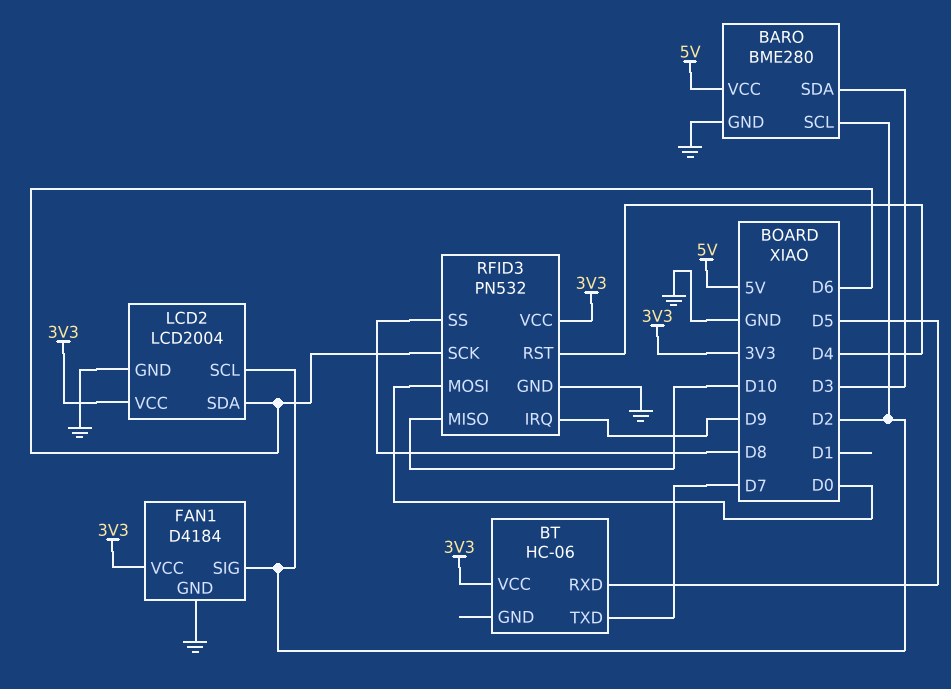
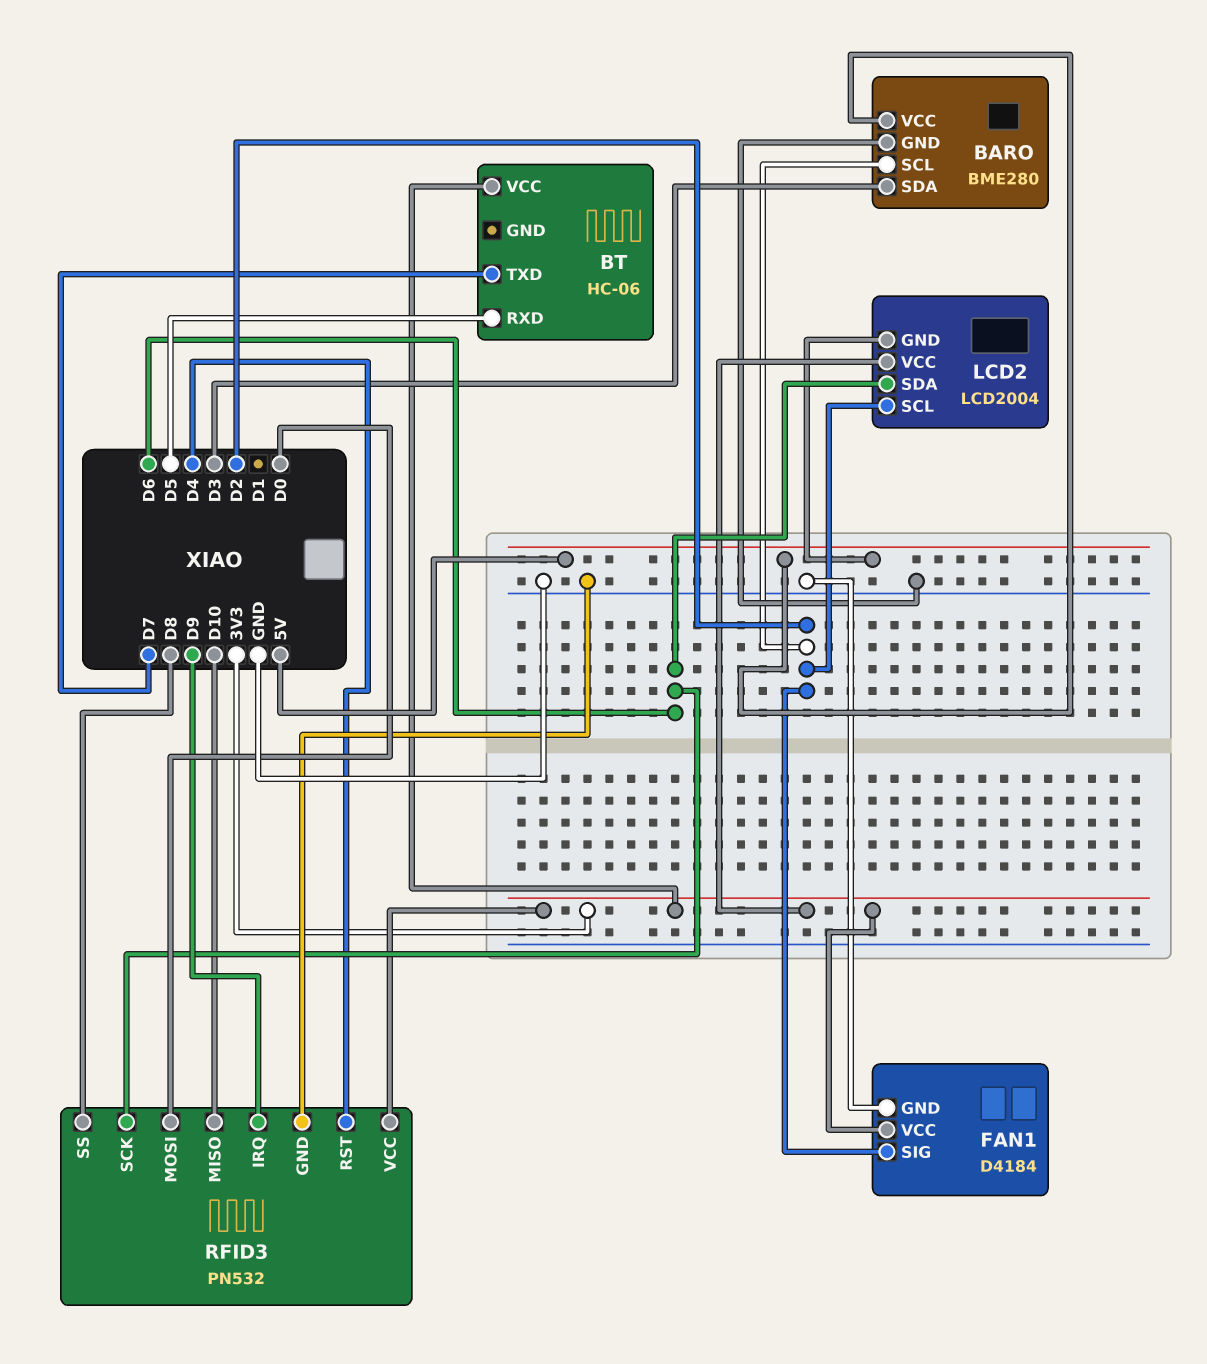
LCD2 pin GND: GND -> 5V

